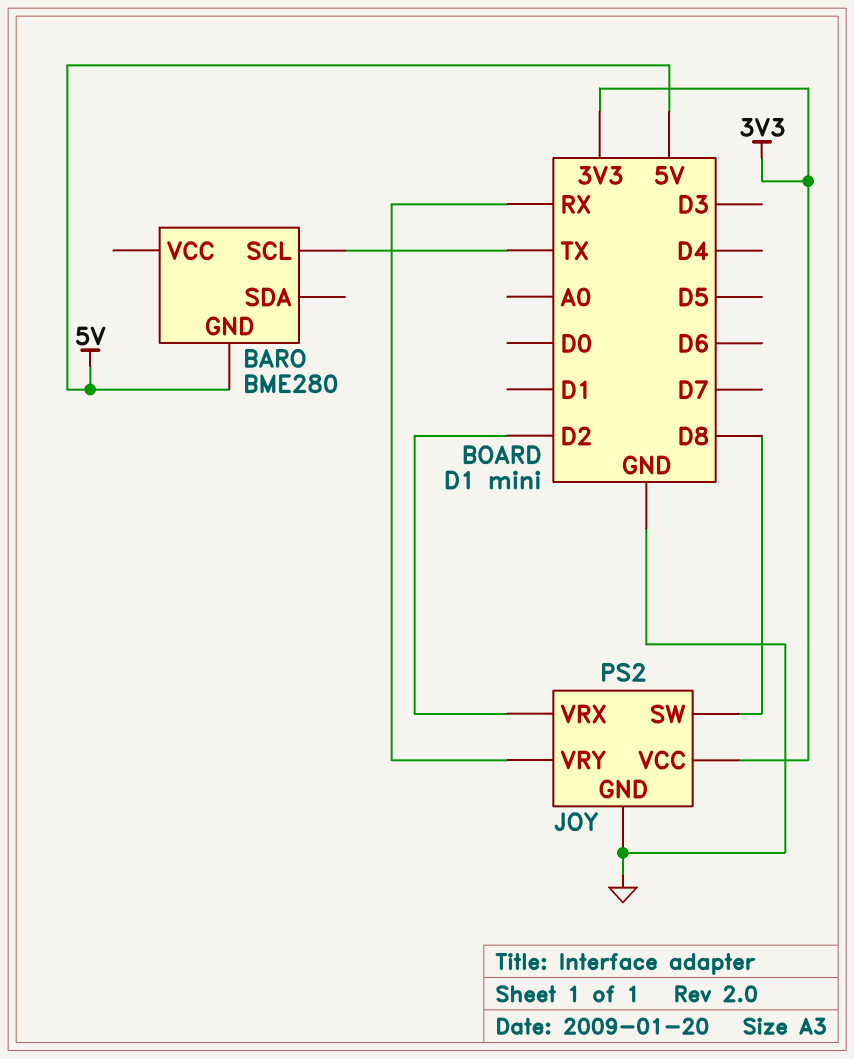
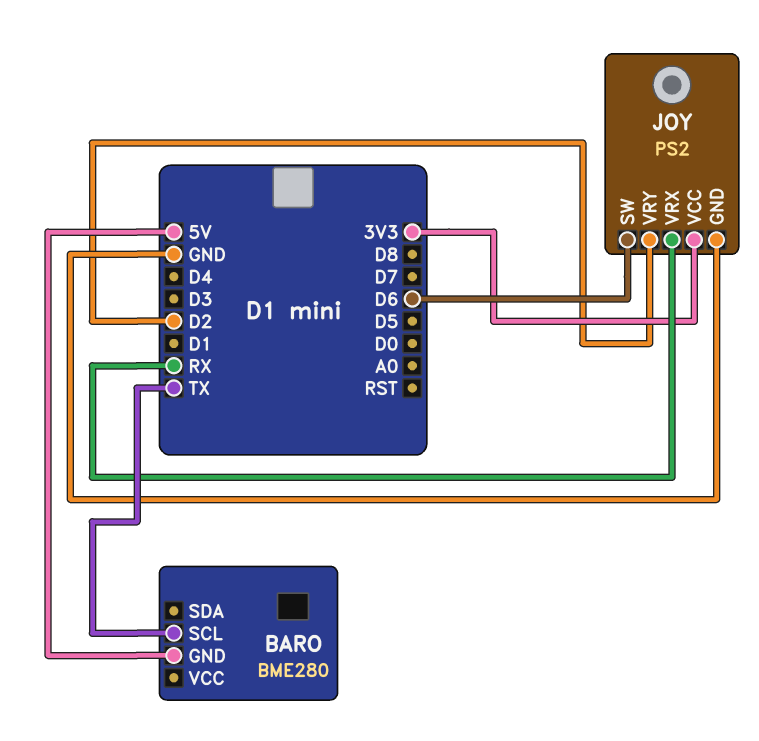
JOY pin SW: D8 -> D6
JOY pin VRX: D2 -> RX
JOY pin VRY: RX -> D2

